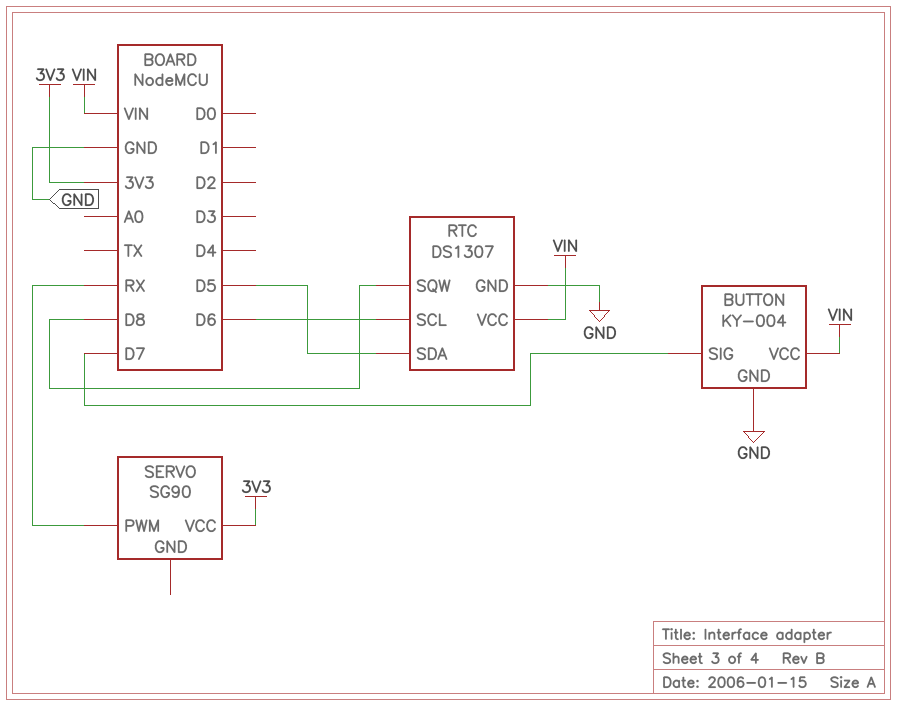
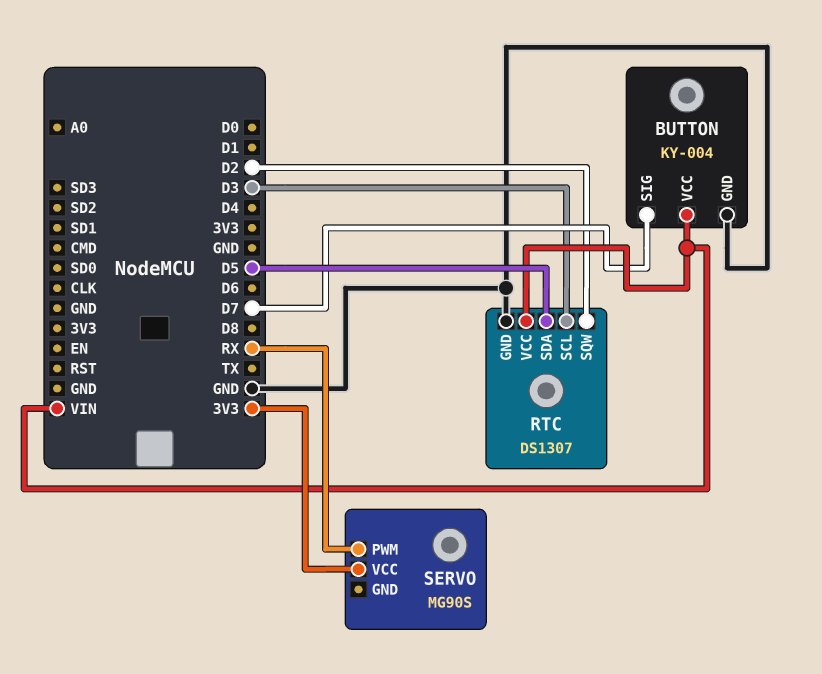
RTC pin SCL: D6 -> D3
RTC pin SQW: D8 -> D2
SERVO: SG90 -> MG90S

